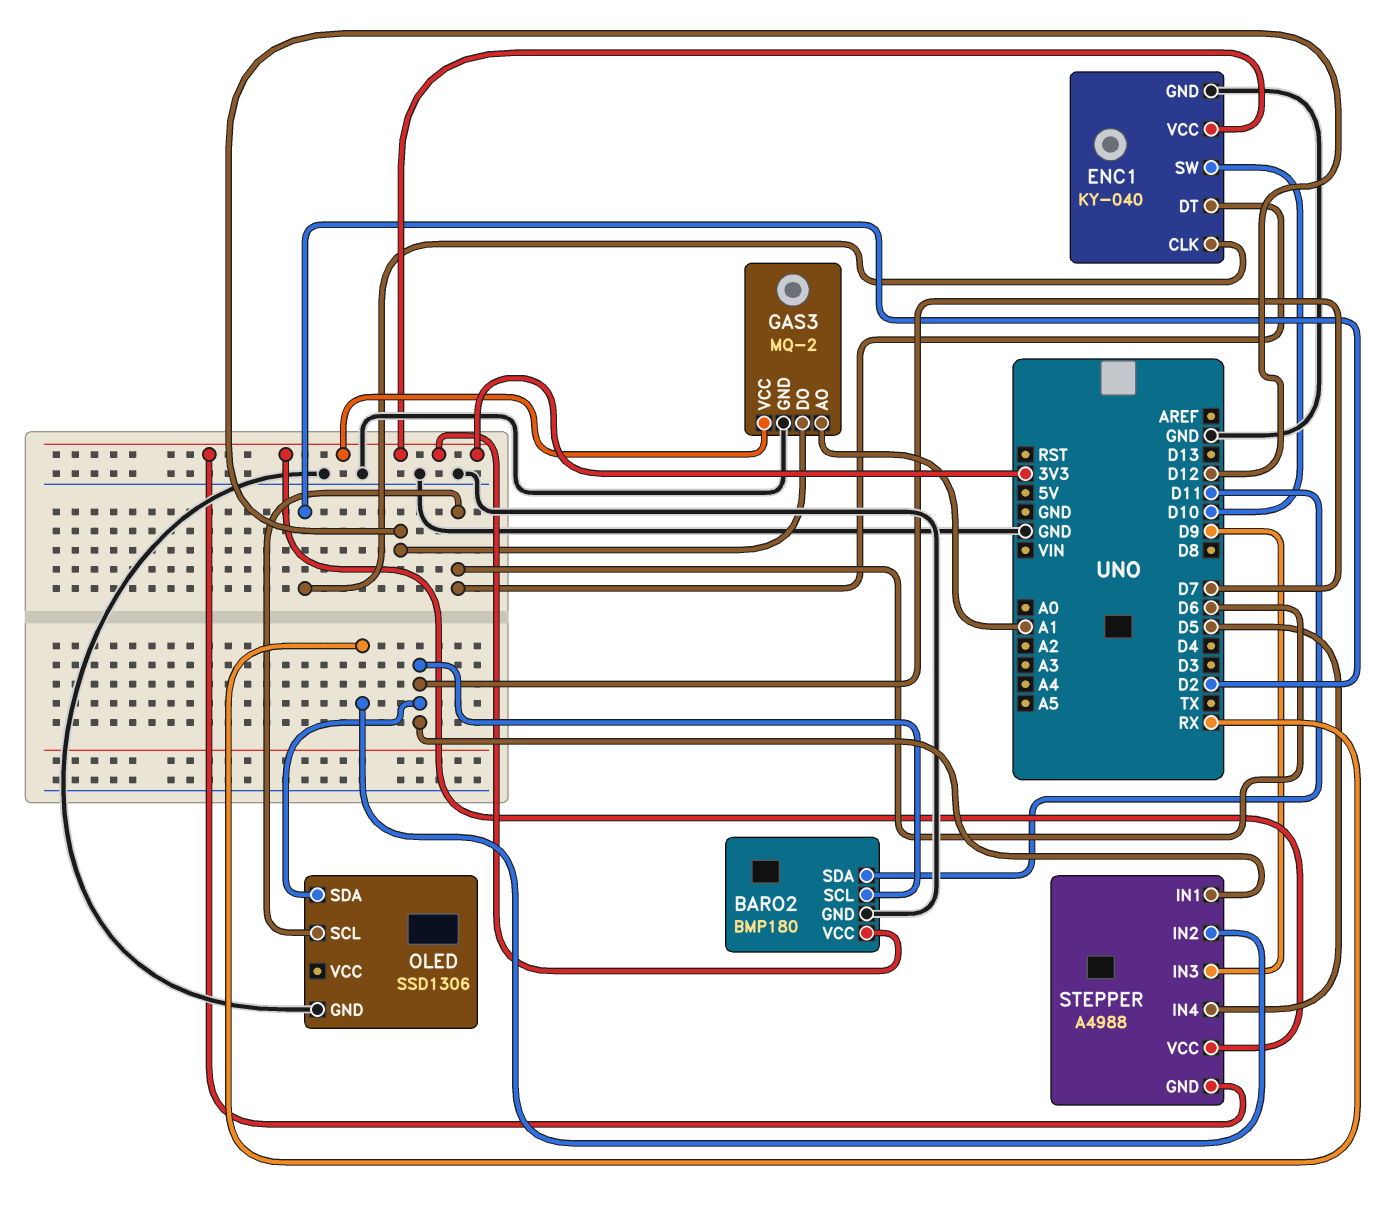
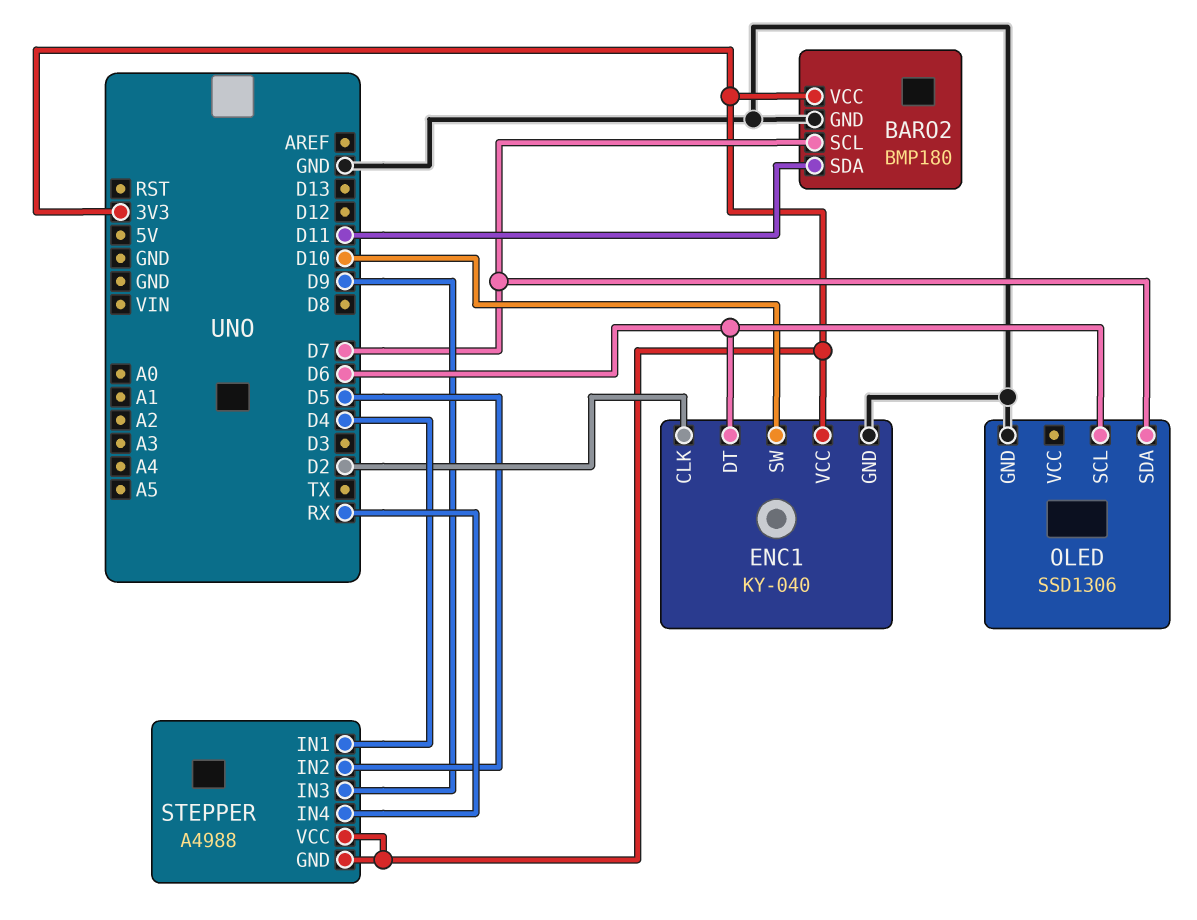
GAS3: MQ-2 -> none
GAS3 pin AO: A1 -> none
GAS3 pin DO: D12 -> none
GAS3 pin GND: GND -> none
GAS3 pin VCC: 3V3 -> none
STEPPER pin IN1: D7 -> D4
STEPPER pin IN2: RX -> D5
STEPPER pin IN4: D5 -> RX

